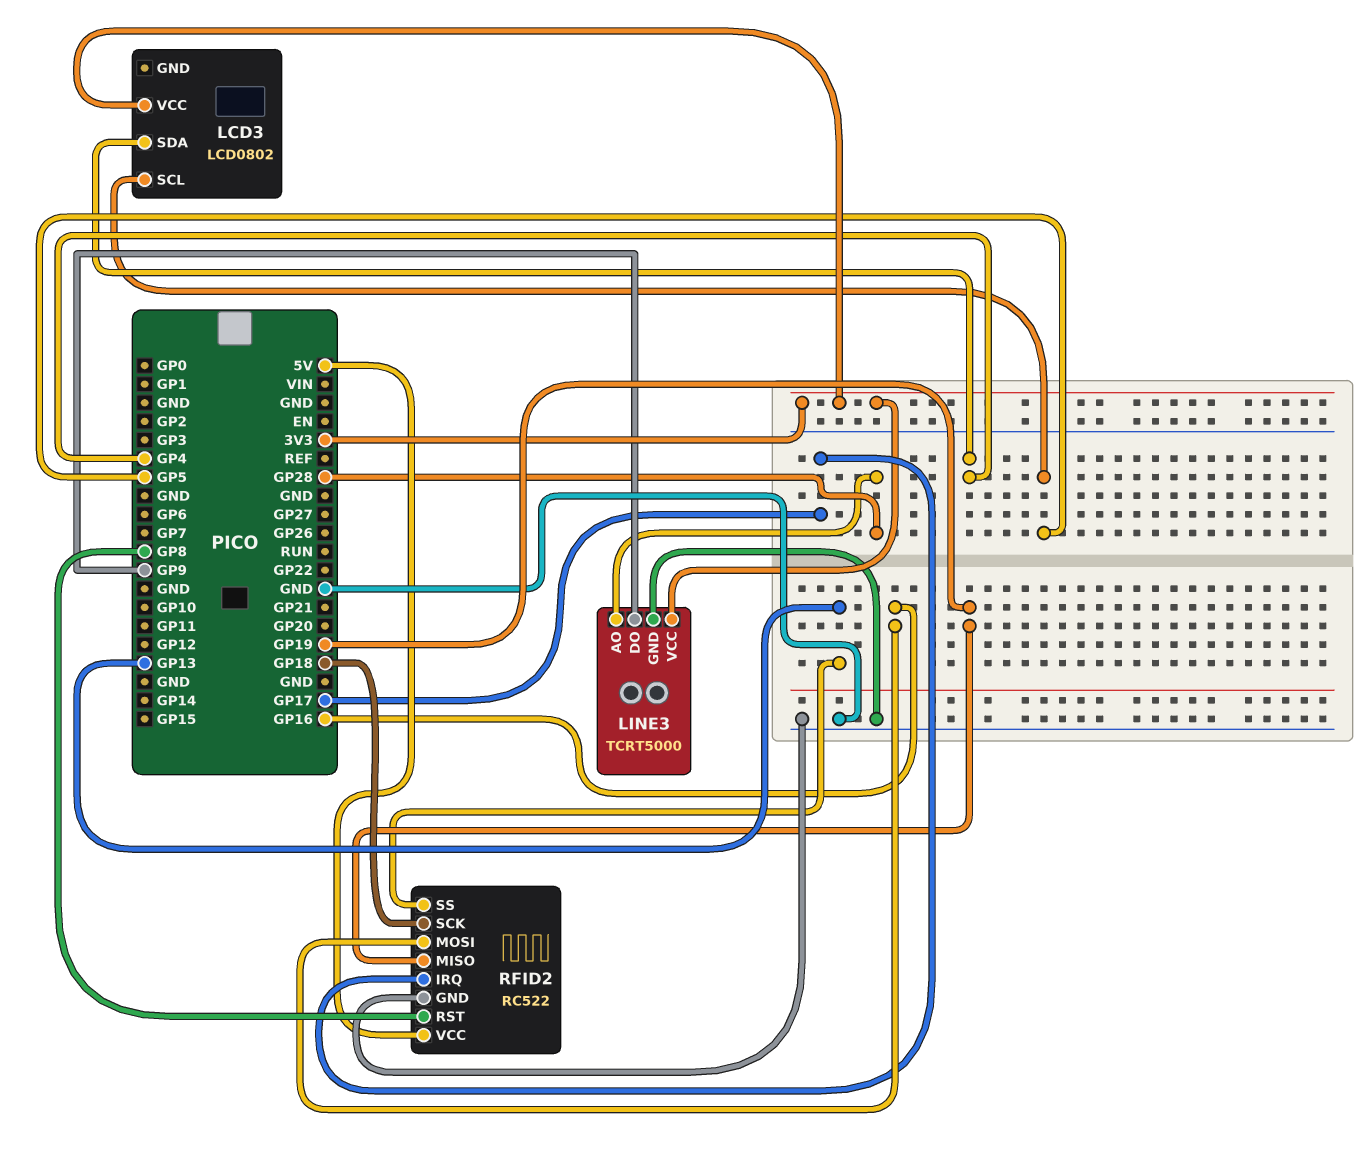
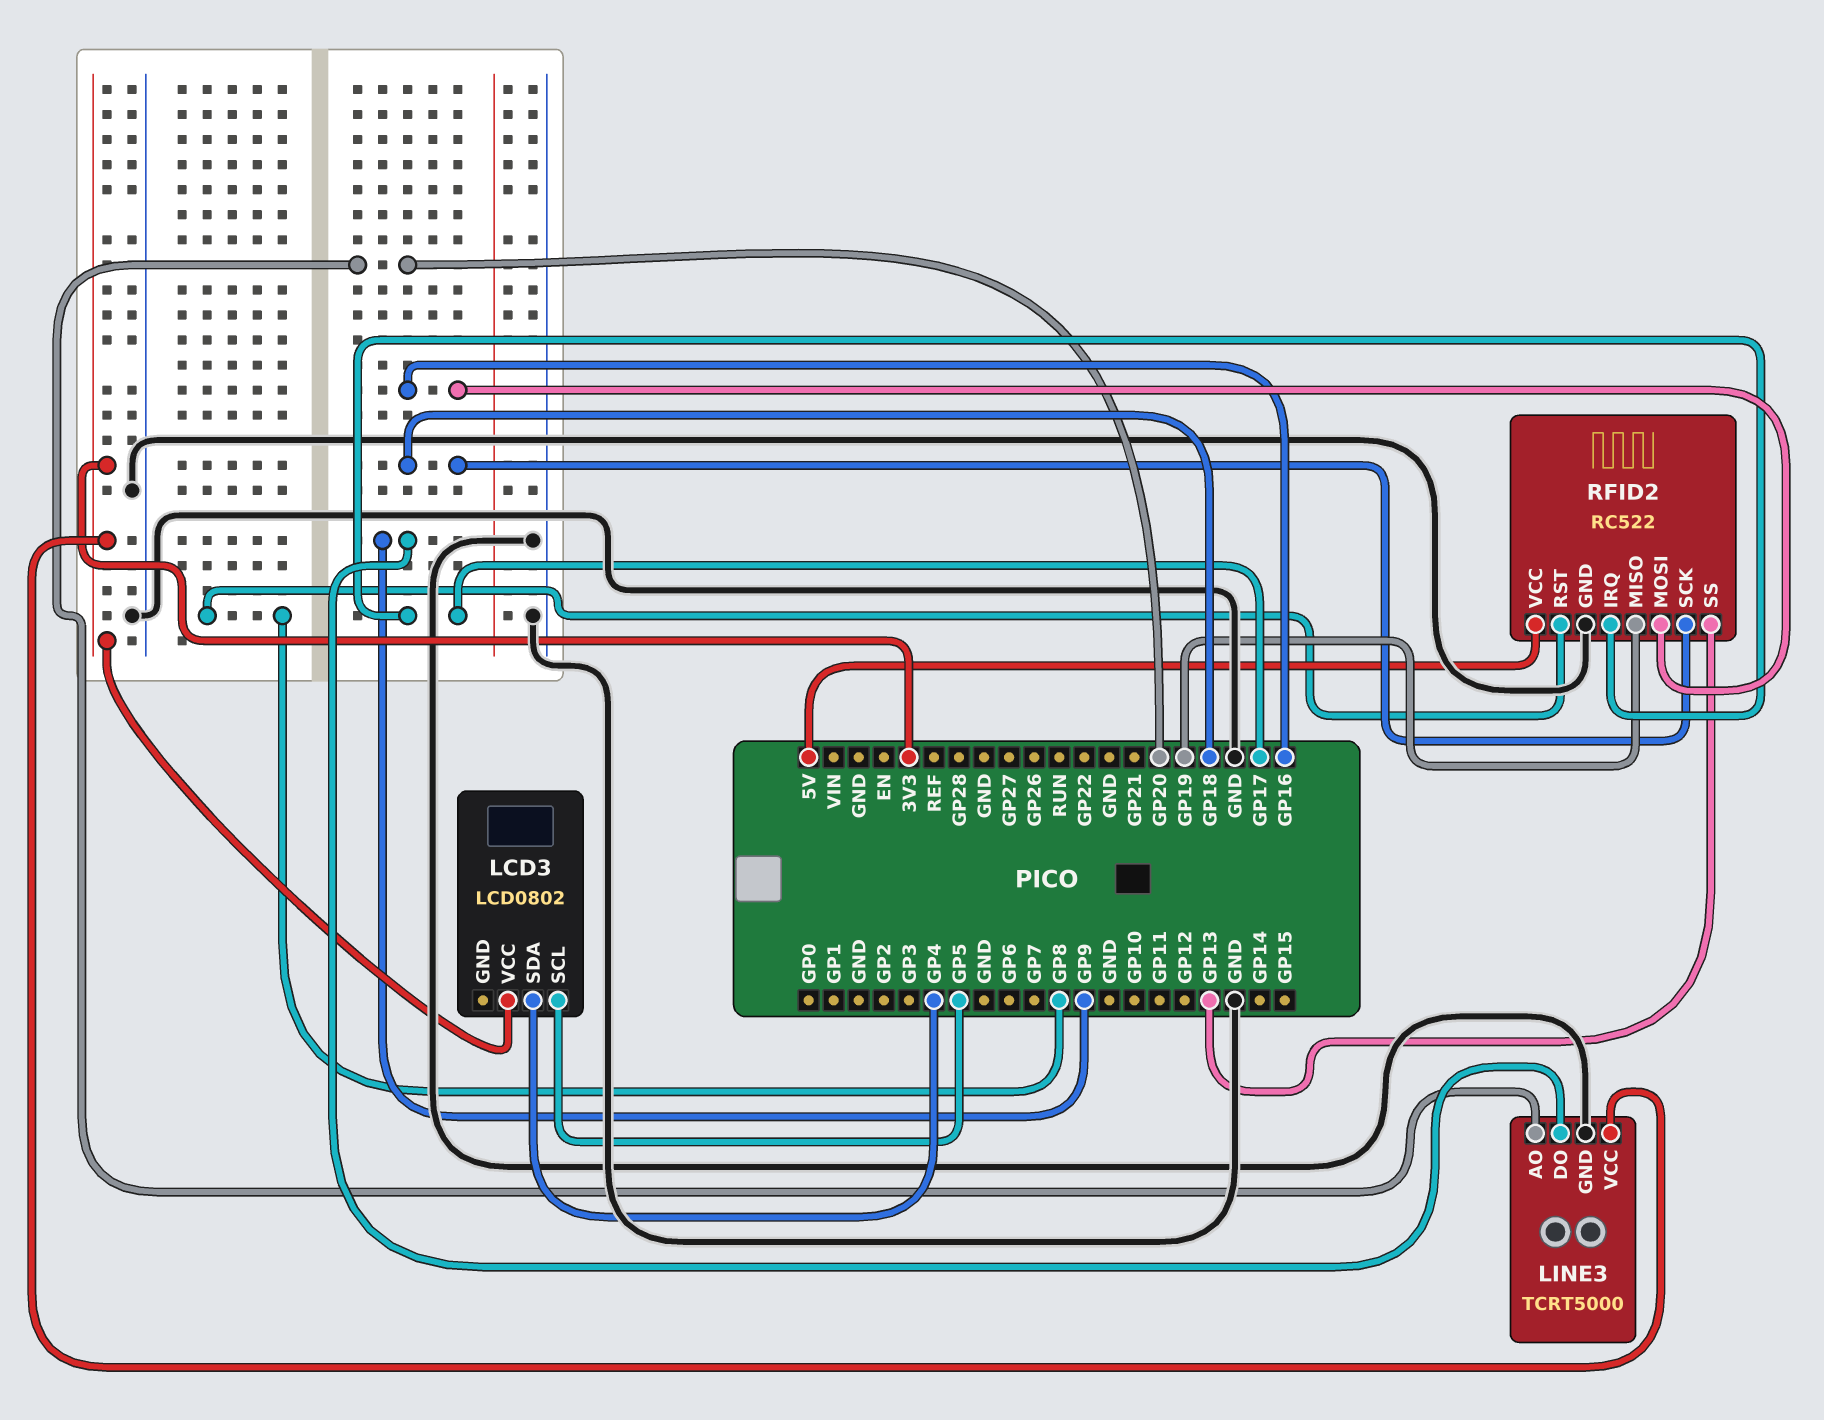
LINE3 pin AO: GP28 -> GP20

